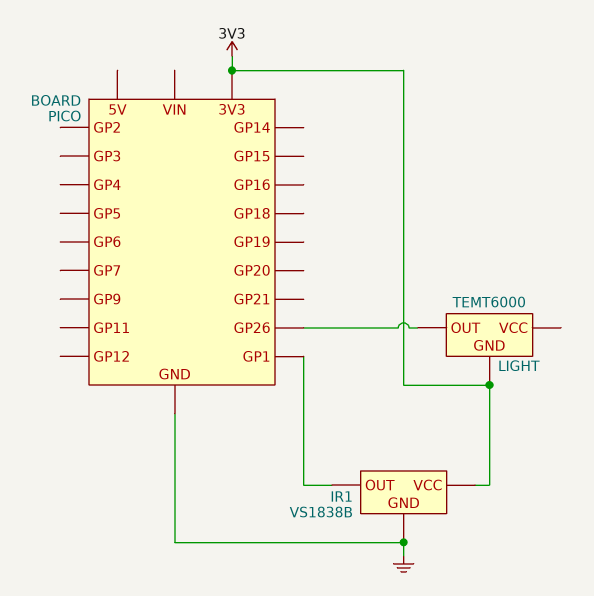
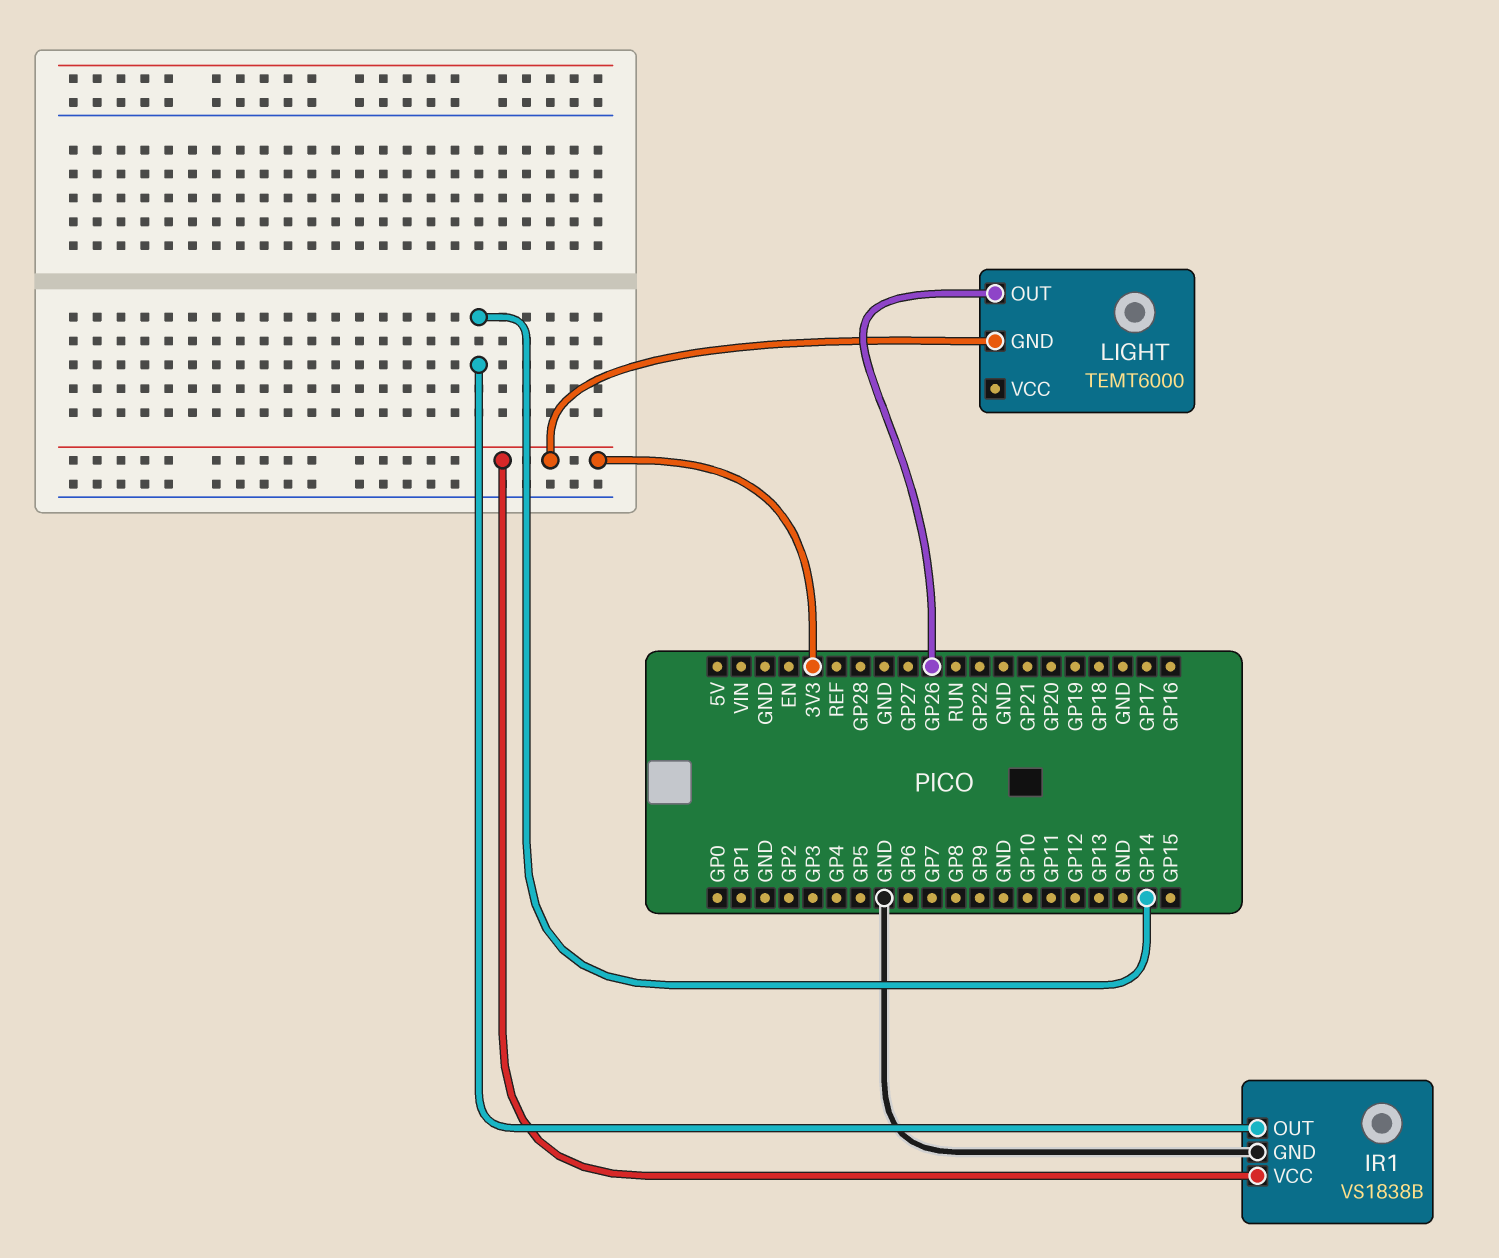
IR1 pin OUT: GP1 -> GP14

